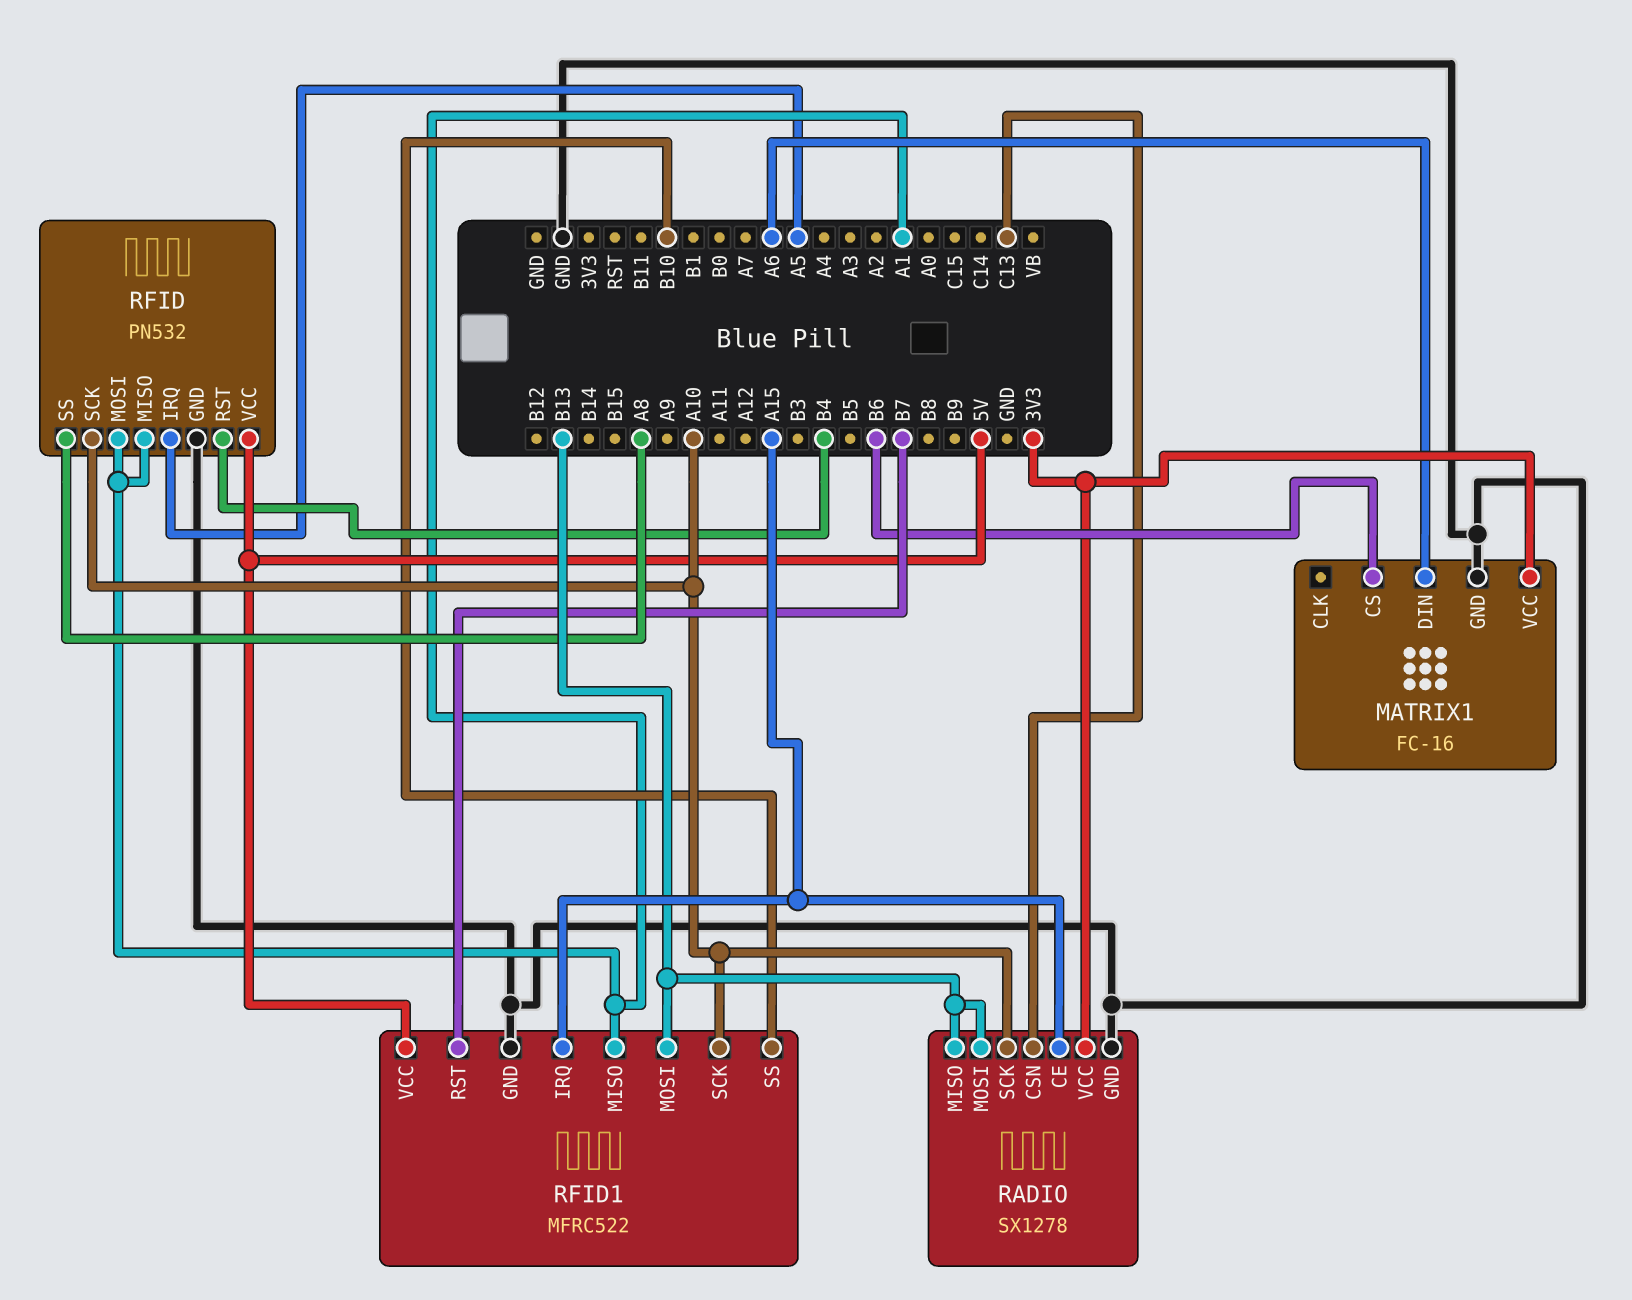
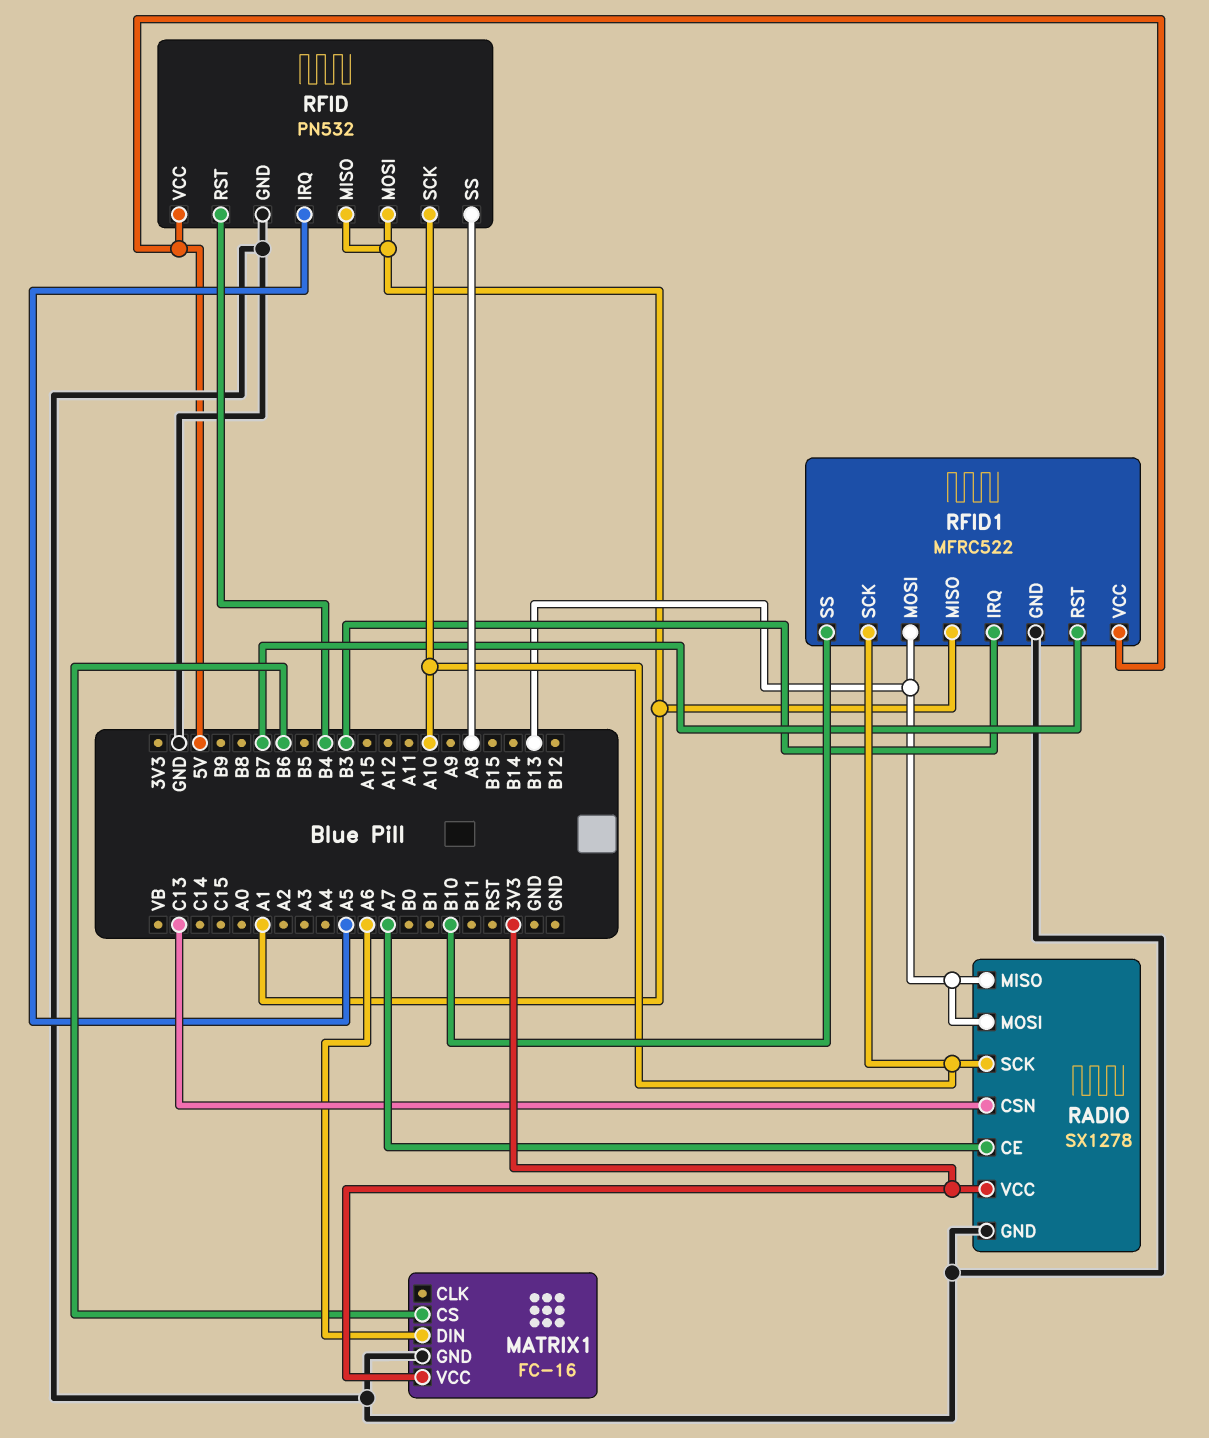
RADIO pin CE: A15 -> A7
RFID1 pin IRQ: A15 -> B3

